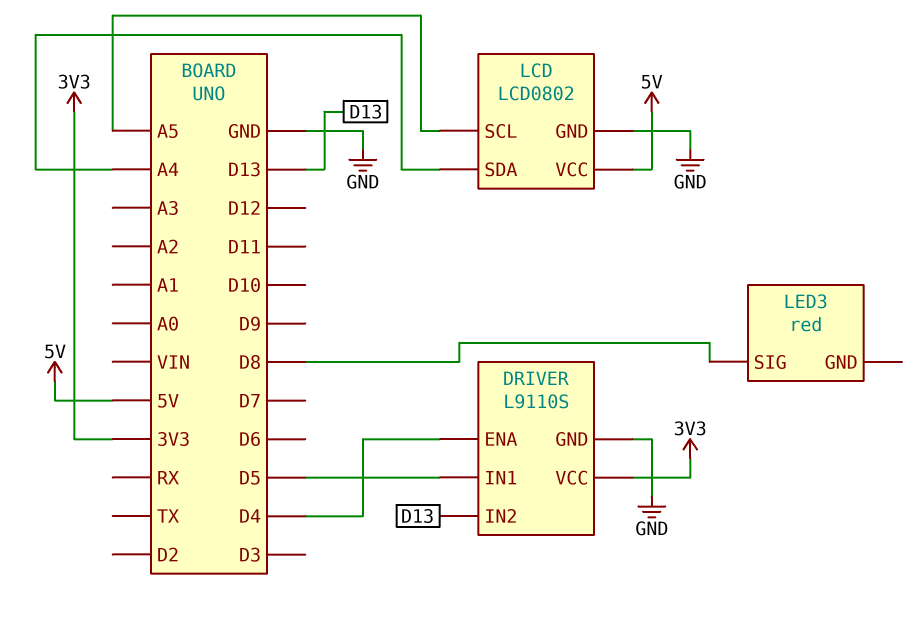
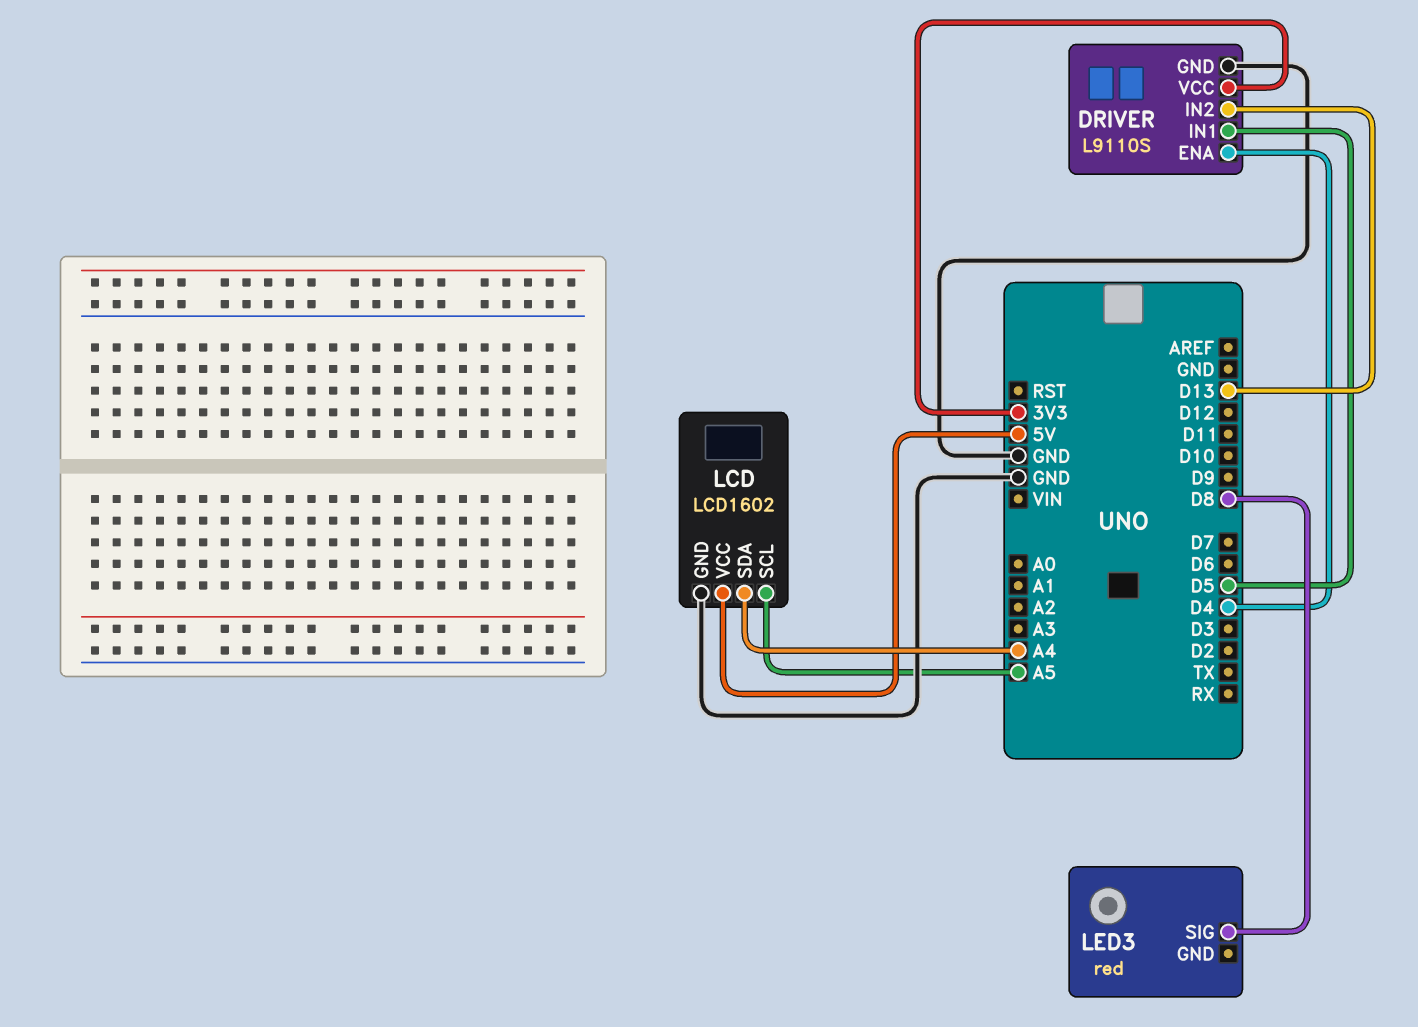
LCD: LCD0802 -> LCD1602

